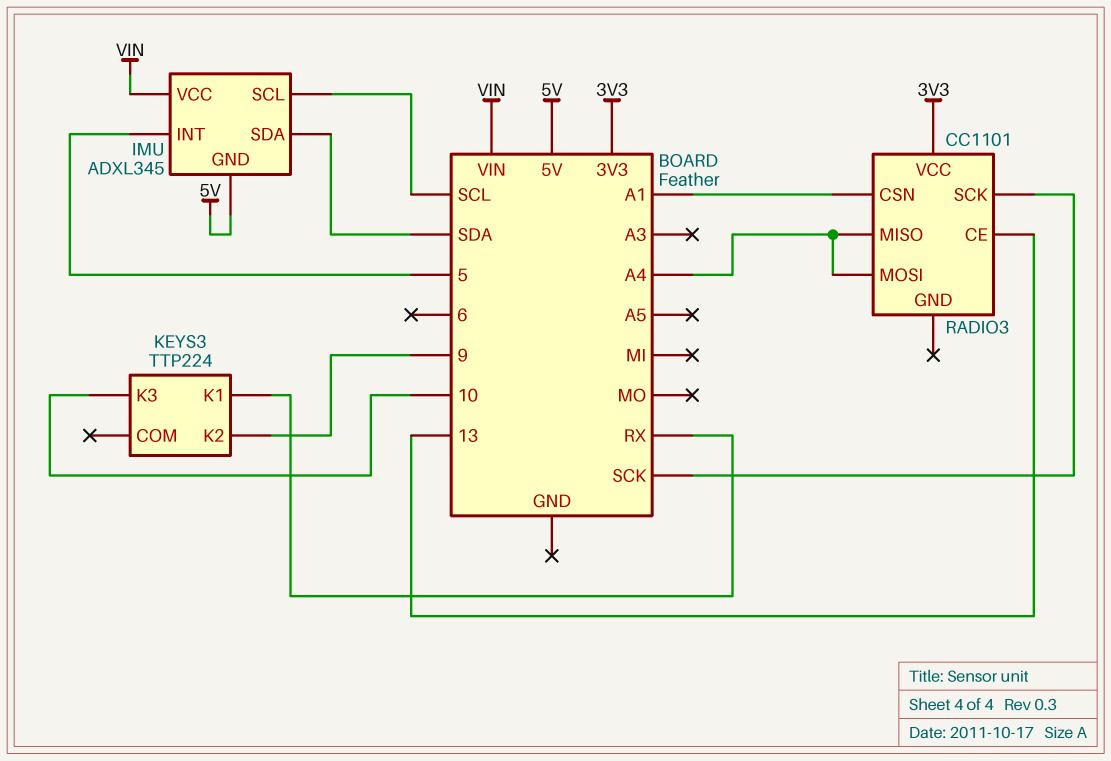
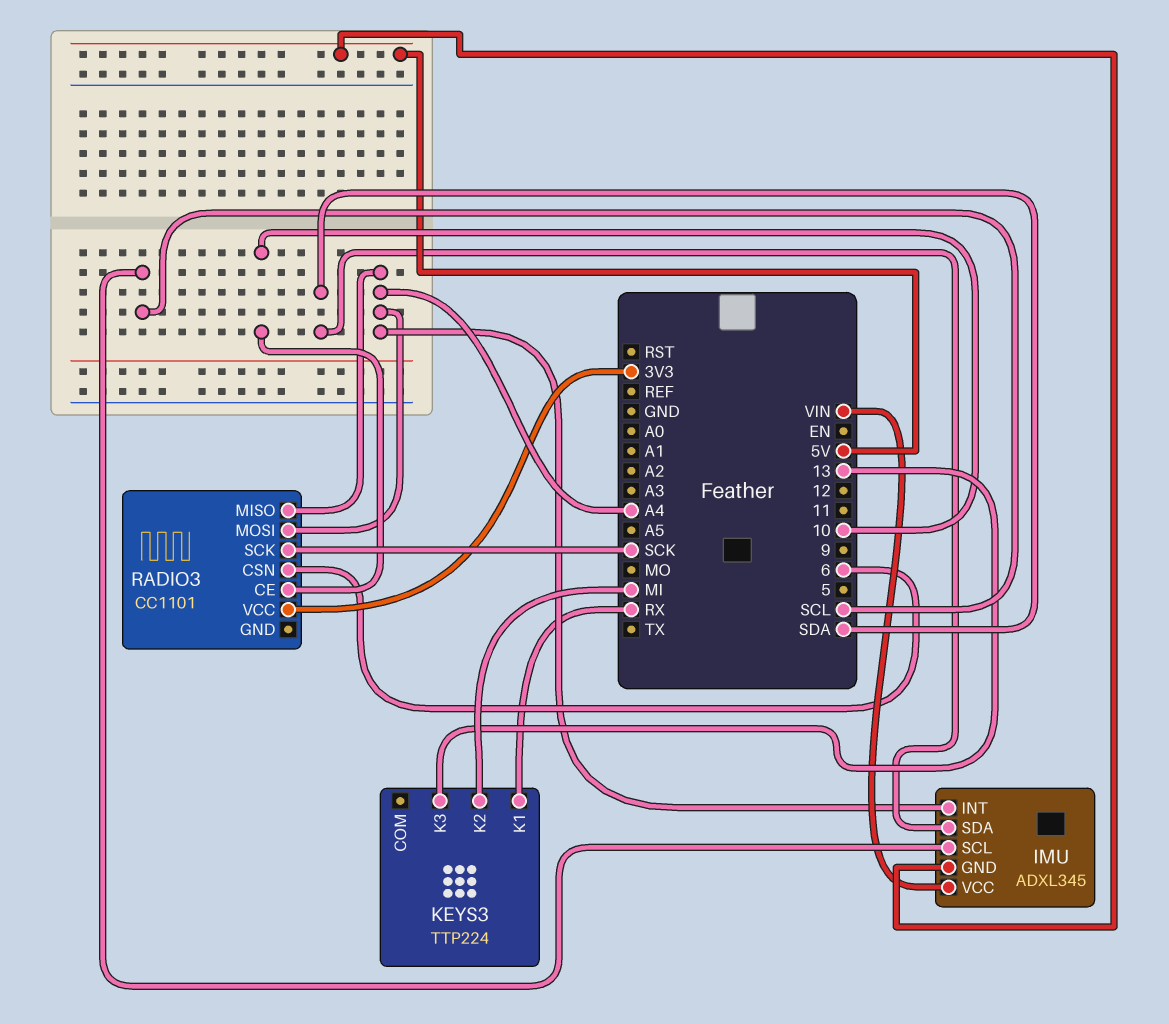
IMU pin INT: 5 -> A4
KEYS3 pin K2: 9 -> MI
KEYS3 pin K3: 10 -> 13
RADIO3 pin CE: 13 -> 10
RADIO3 pin CSN: A1 -> 6

